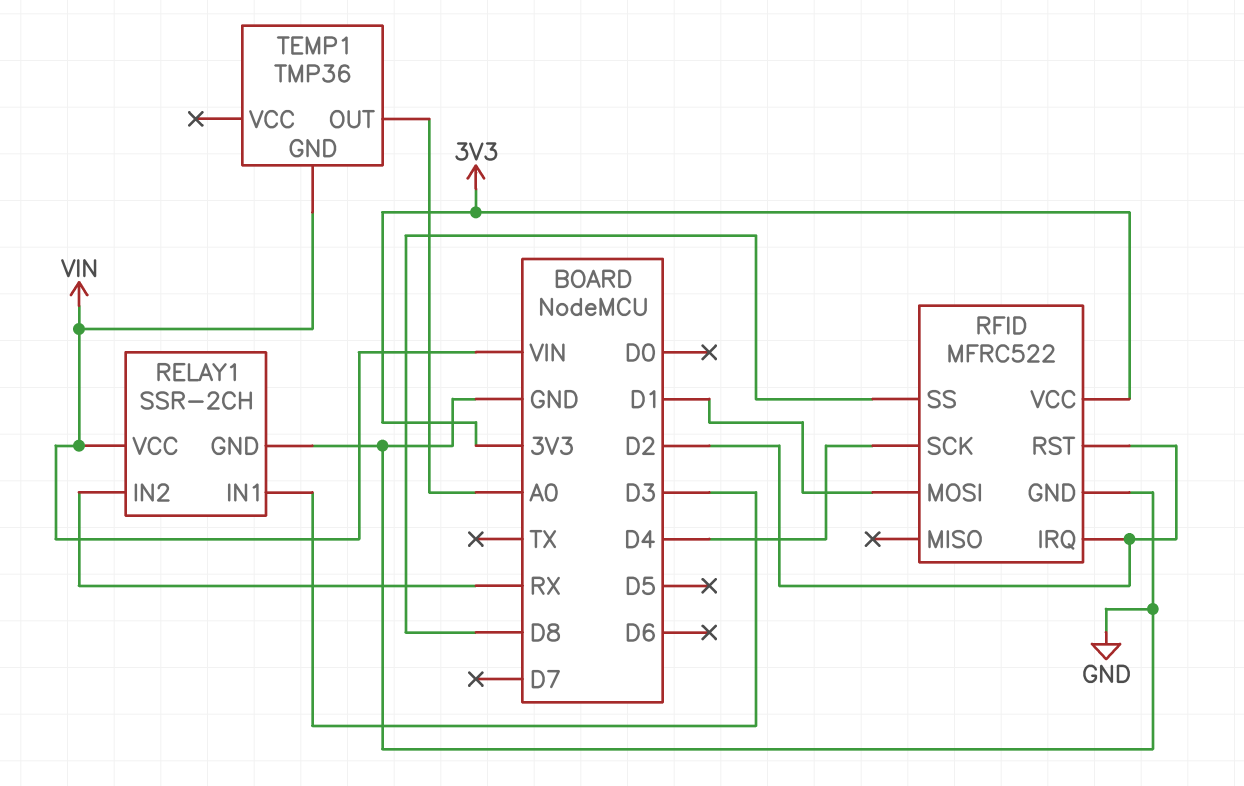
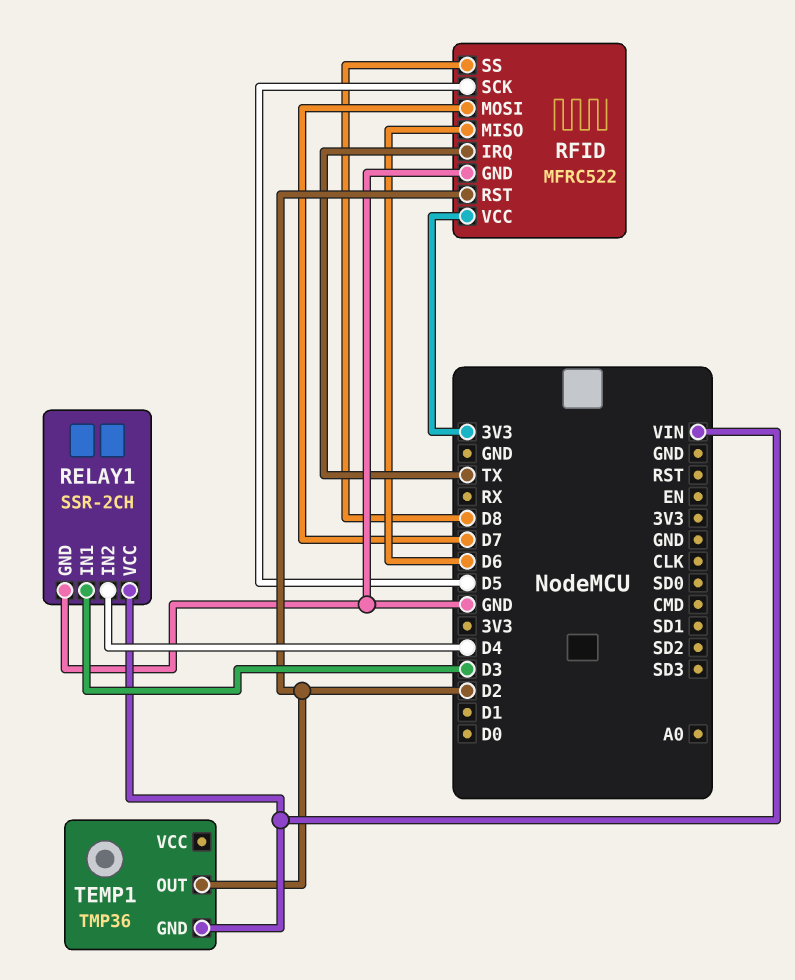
RELAY1 pin IN2: RX -> D4
RFID pin IRQ: D2 -> TX
RFID pin MISO: none -> D6
RFID pin MOSI: D1 -> D7
RFID pin SCK: D4 -> D5
TEMP1 pin OUT: A0 -> D2

